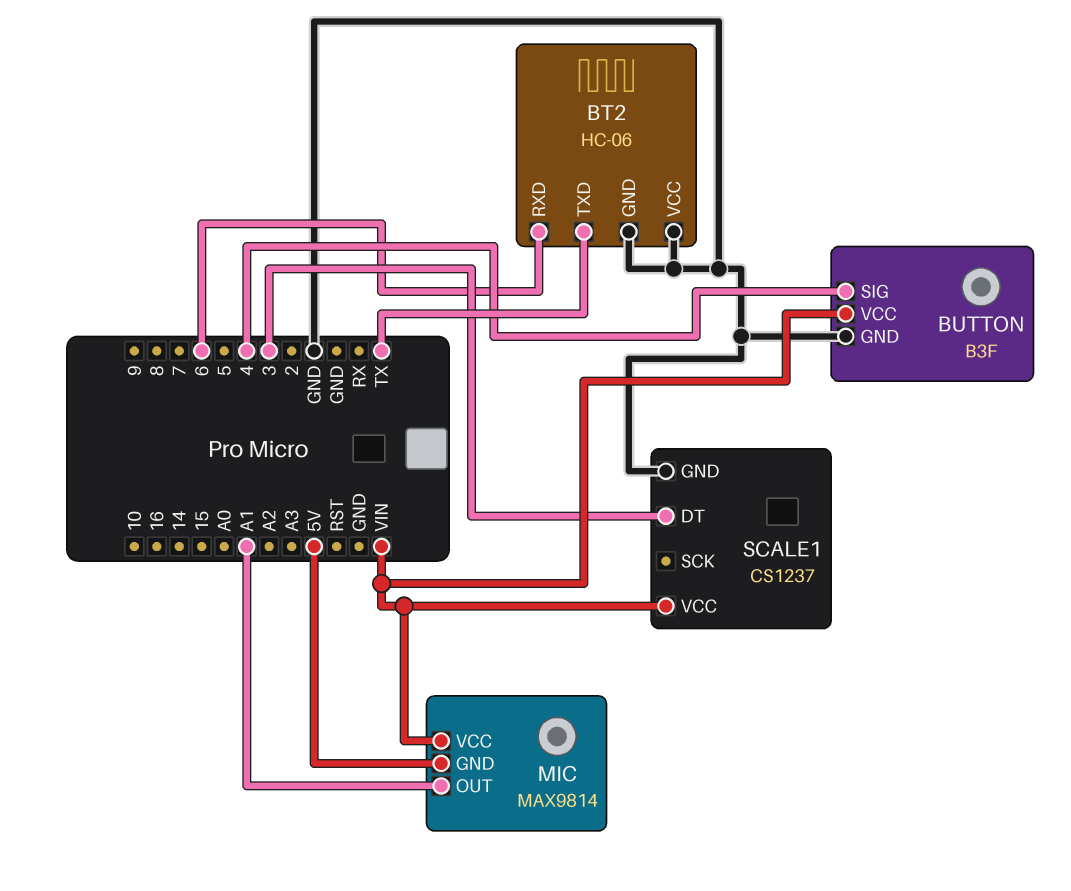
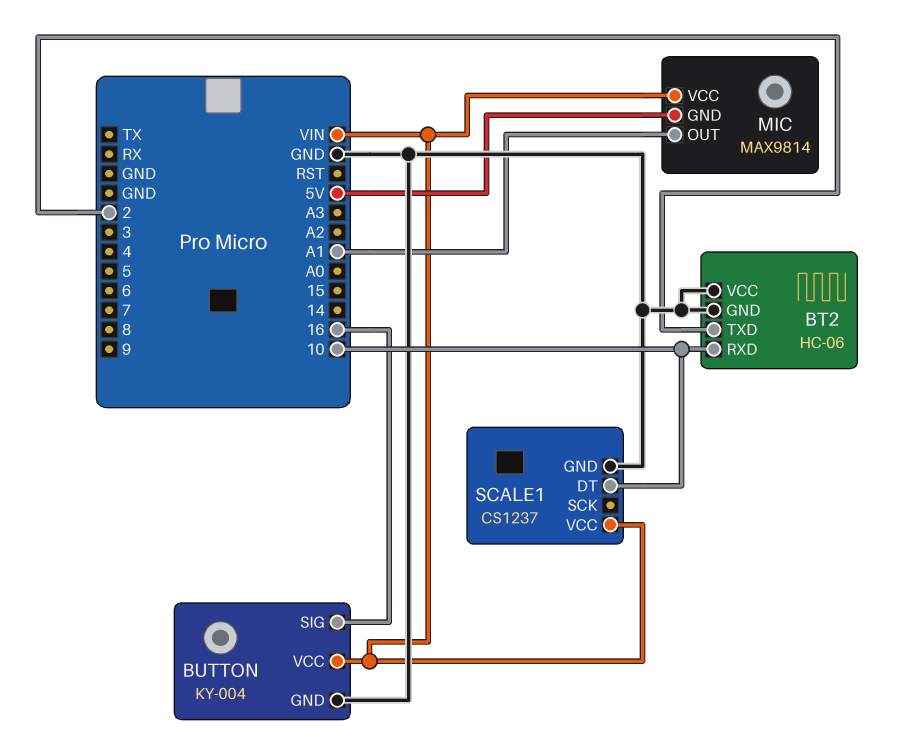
BT2 pin RXD: 6 -> 10
BT2 pin TXD: TX -> 2
BUTTON: B3F -> KY-004
BUTTON pin SIG: 4 -> 16
SCALE1 pin DT: 3 -> 10

